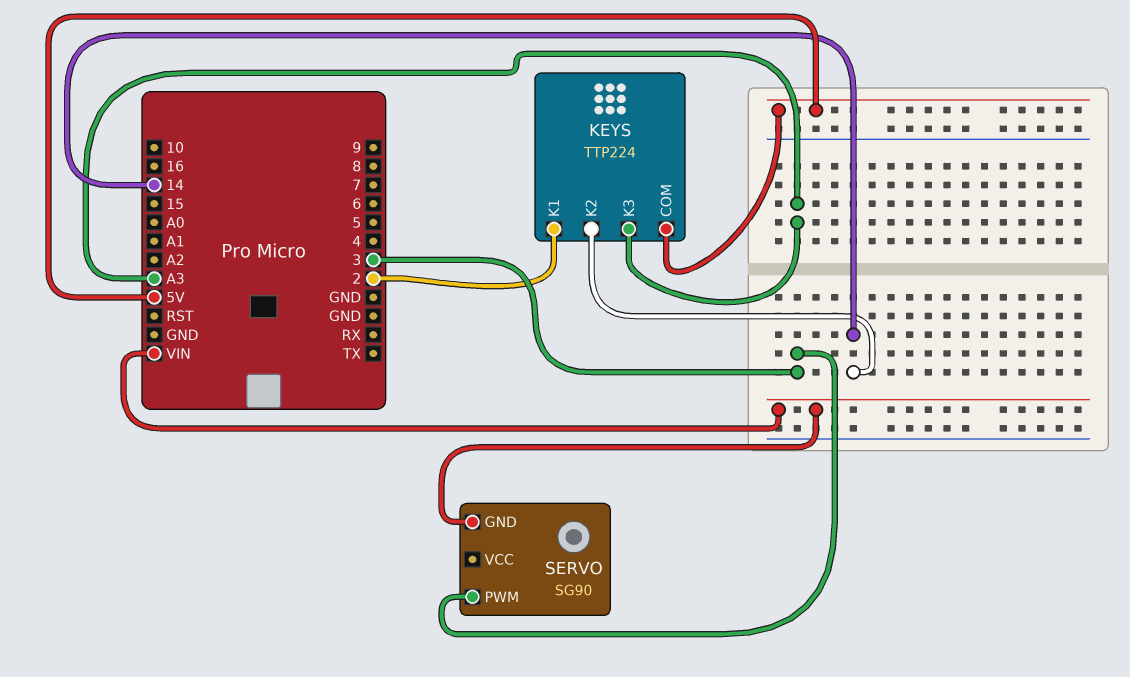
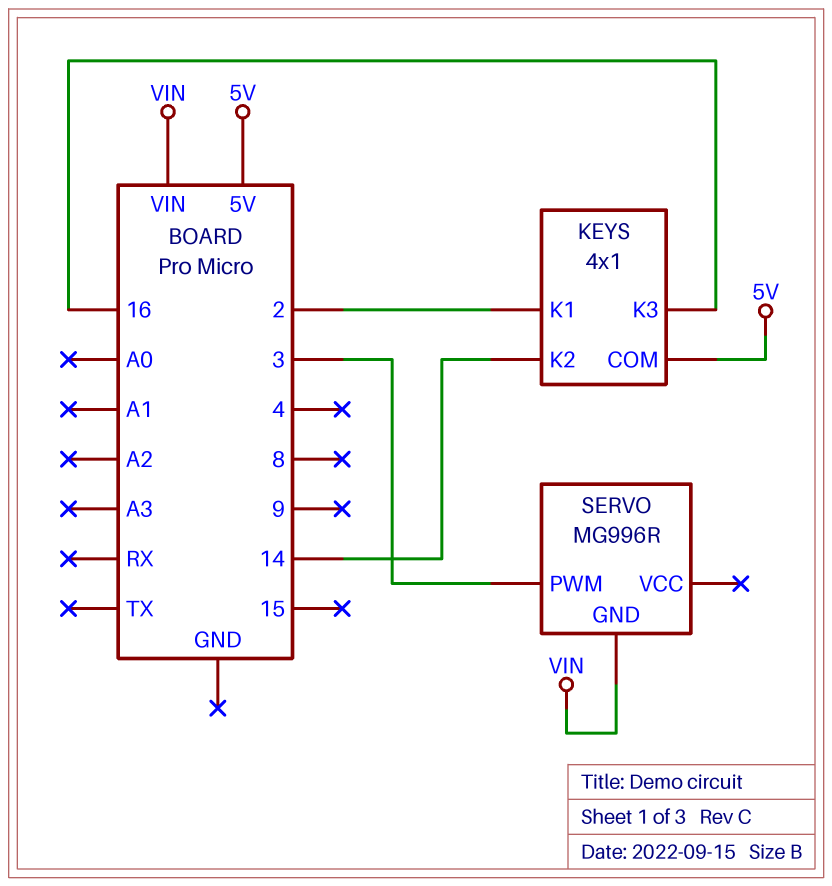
KEYS: TTP224 -> 4x1
KEYS pin K3: A3 -> 16
SERVO: SG90 -> MG996R

